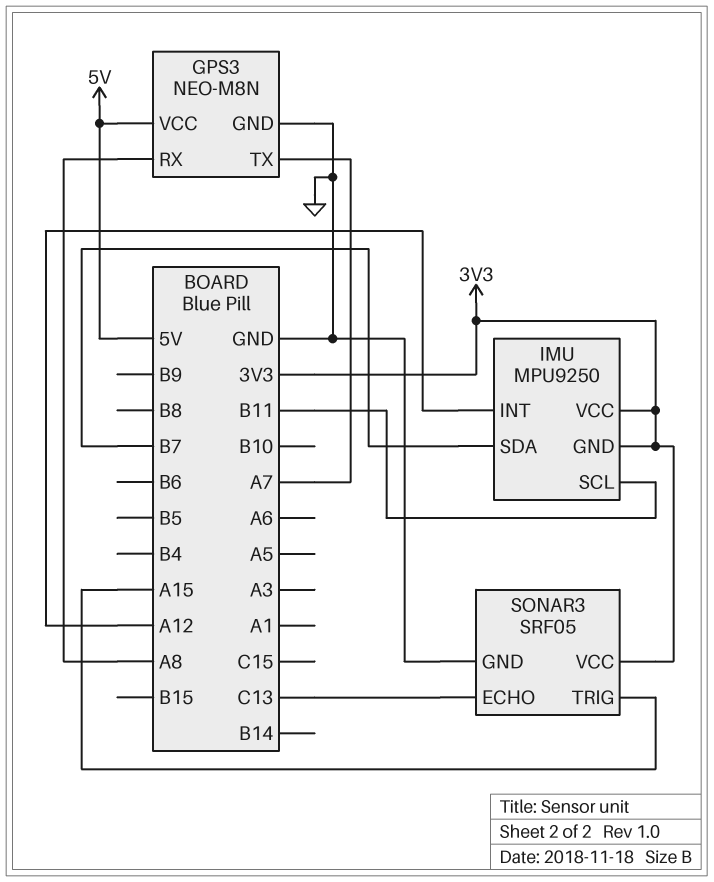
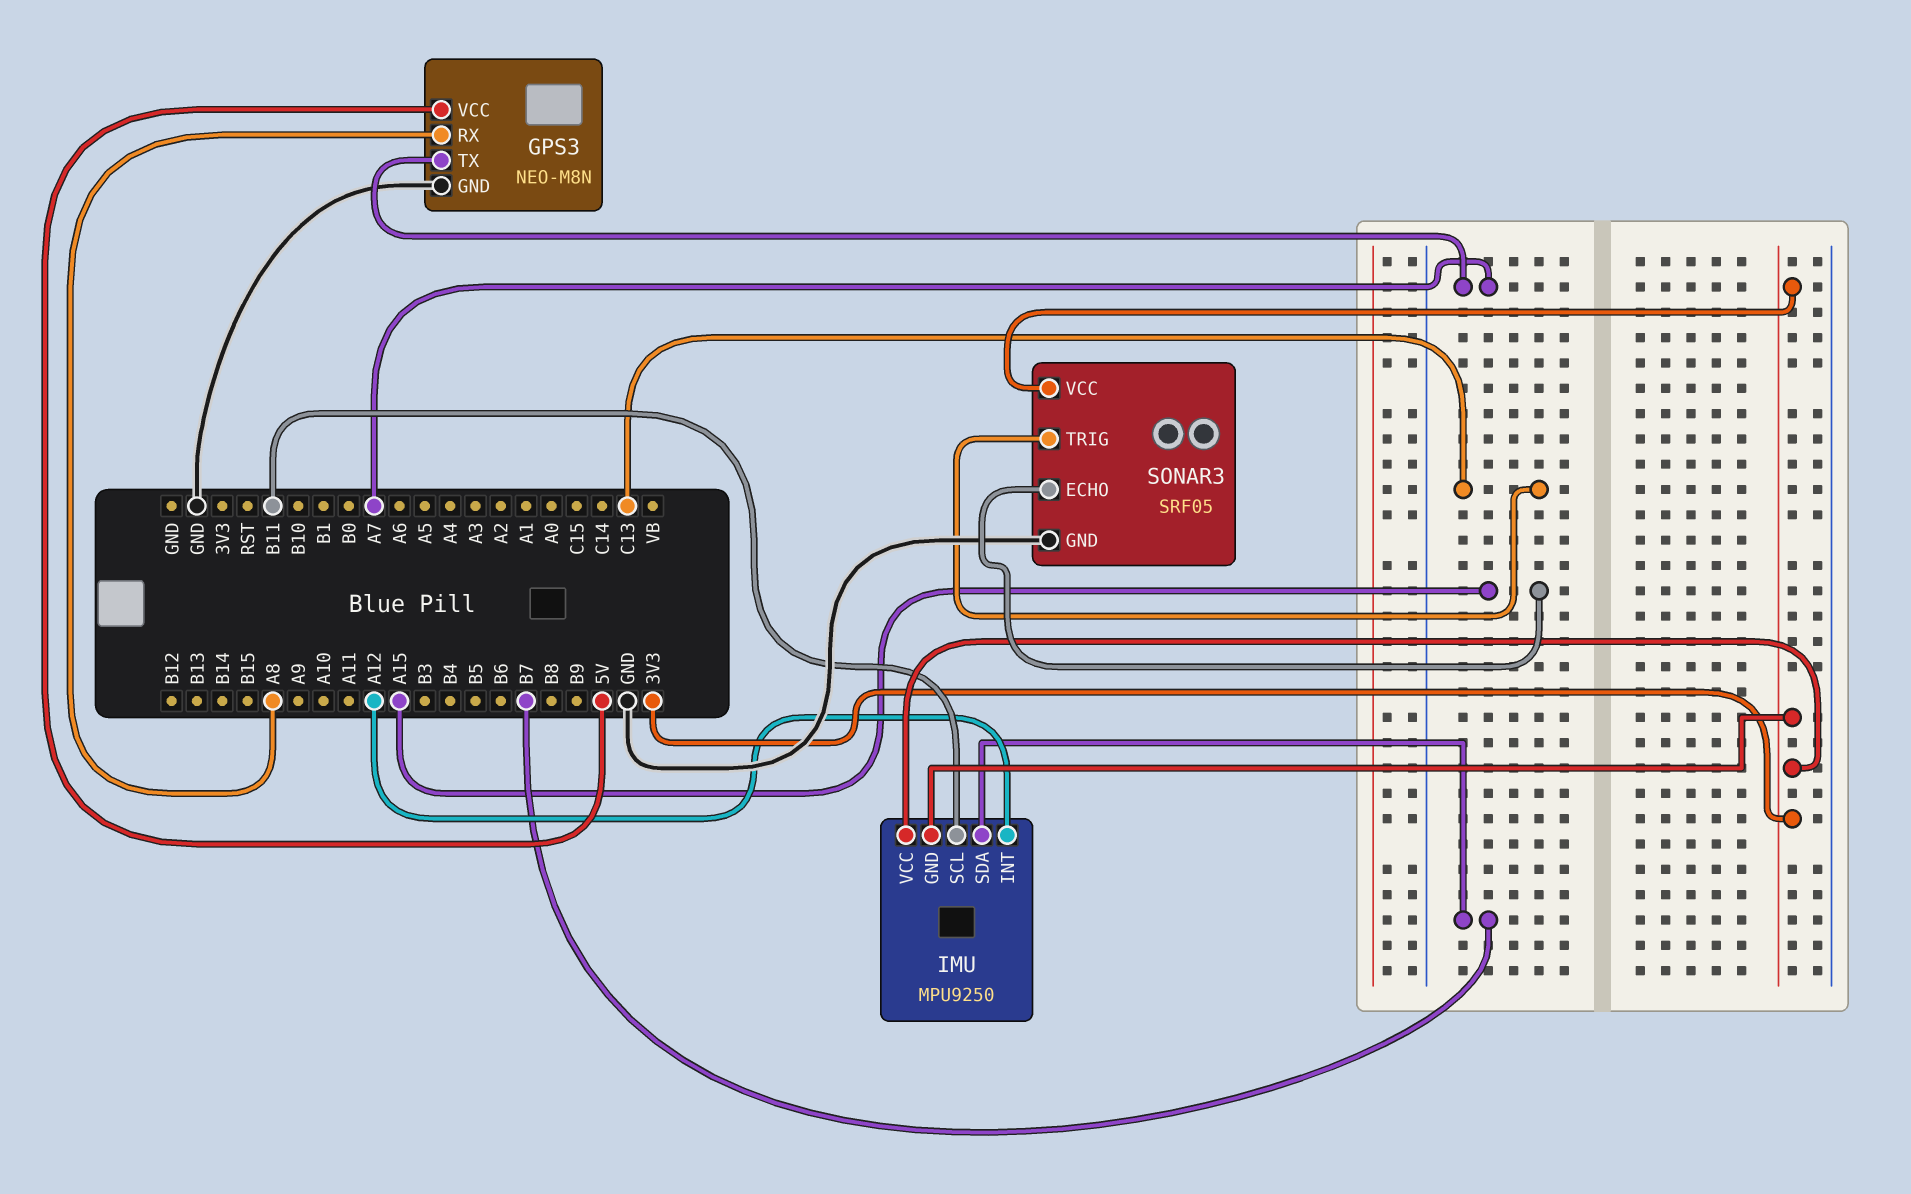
SONAR3 pin ECHO: C13 -> A15
SONAR3 pin TRIG: A15 -> C13

